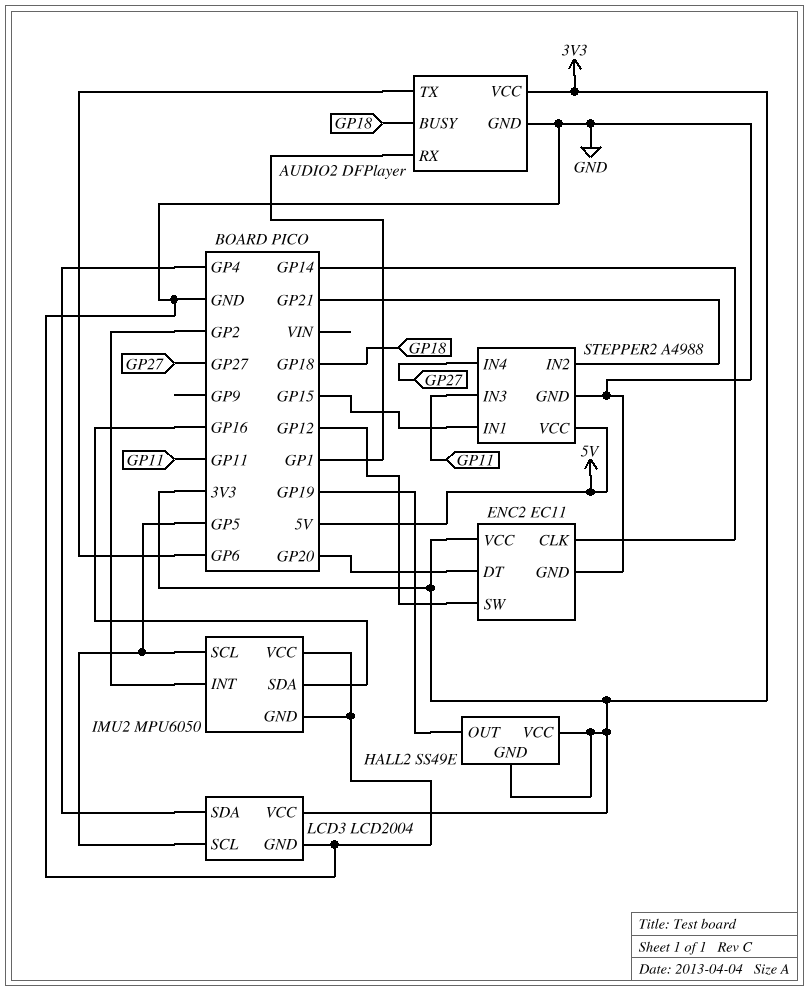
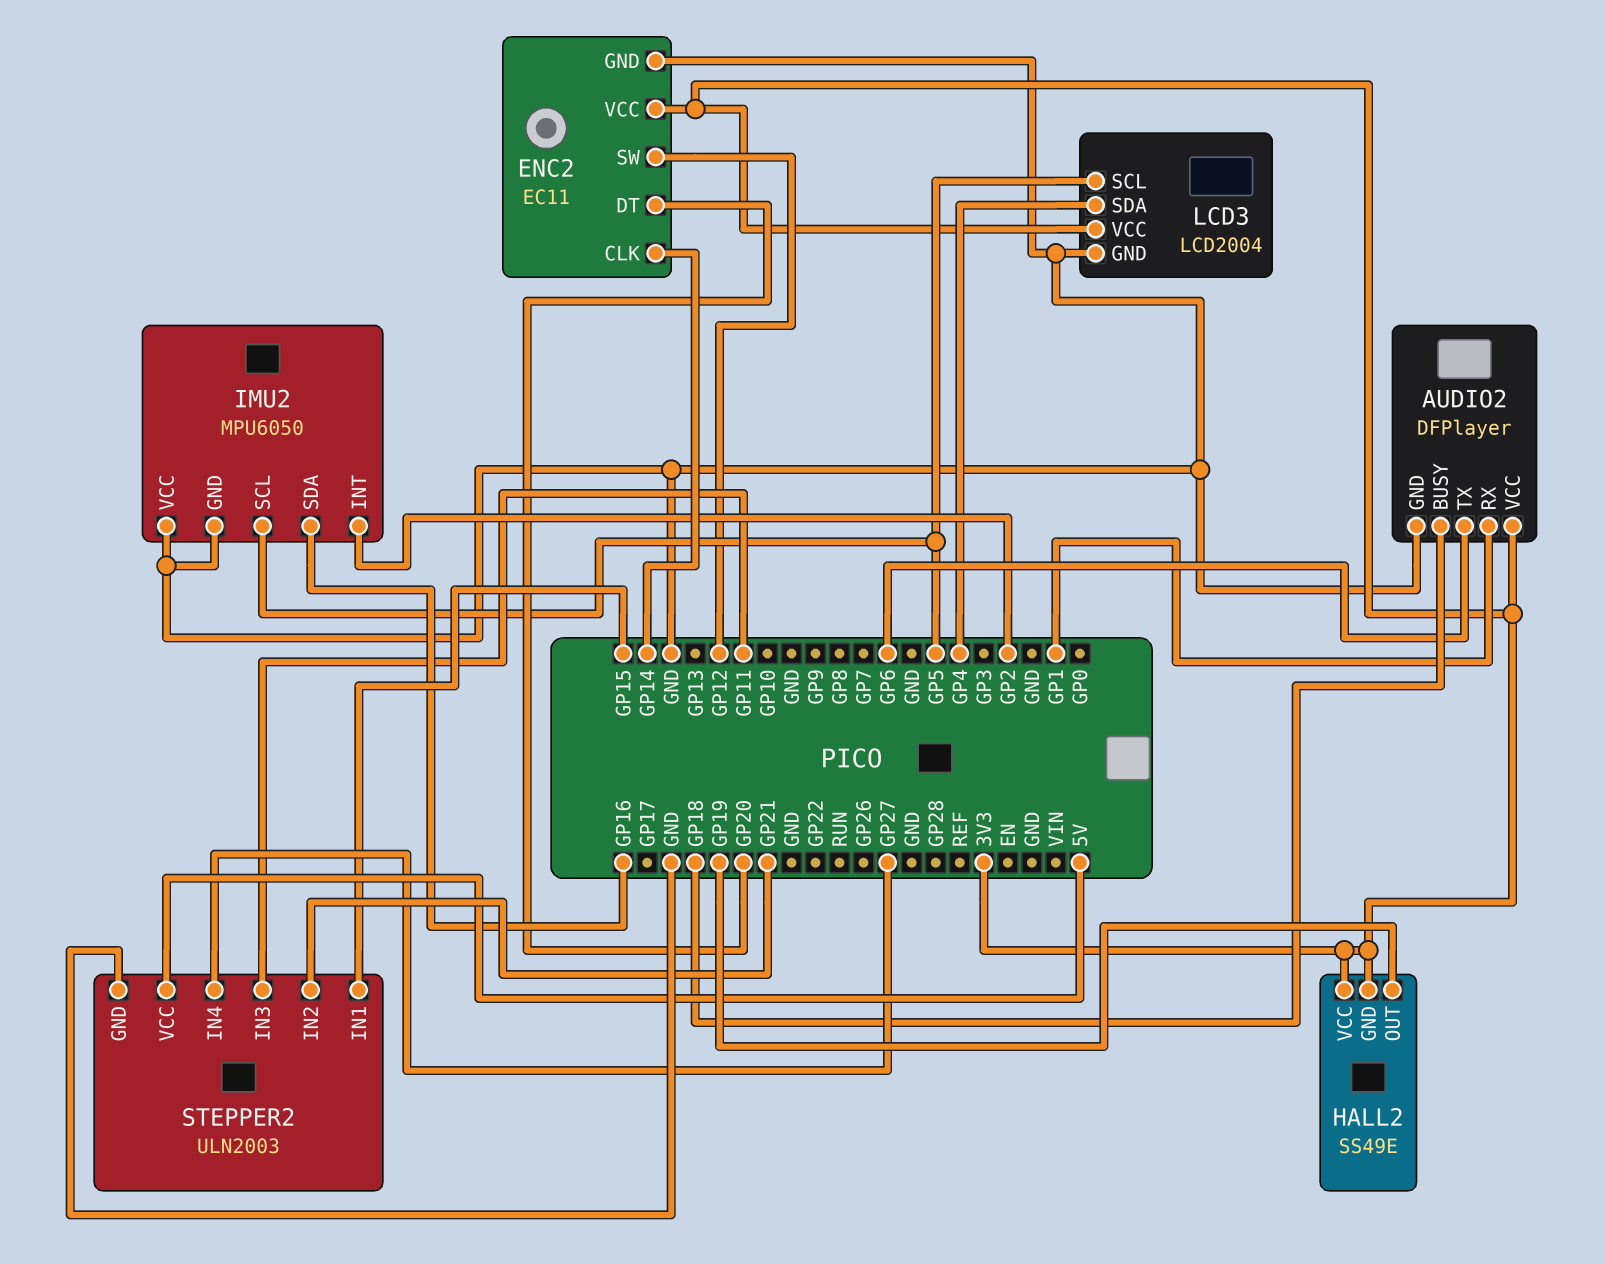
STEPPER2: A4988 -> ULN2003

